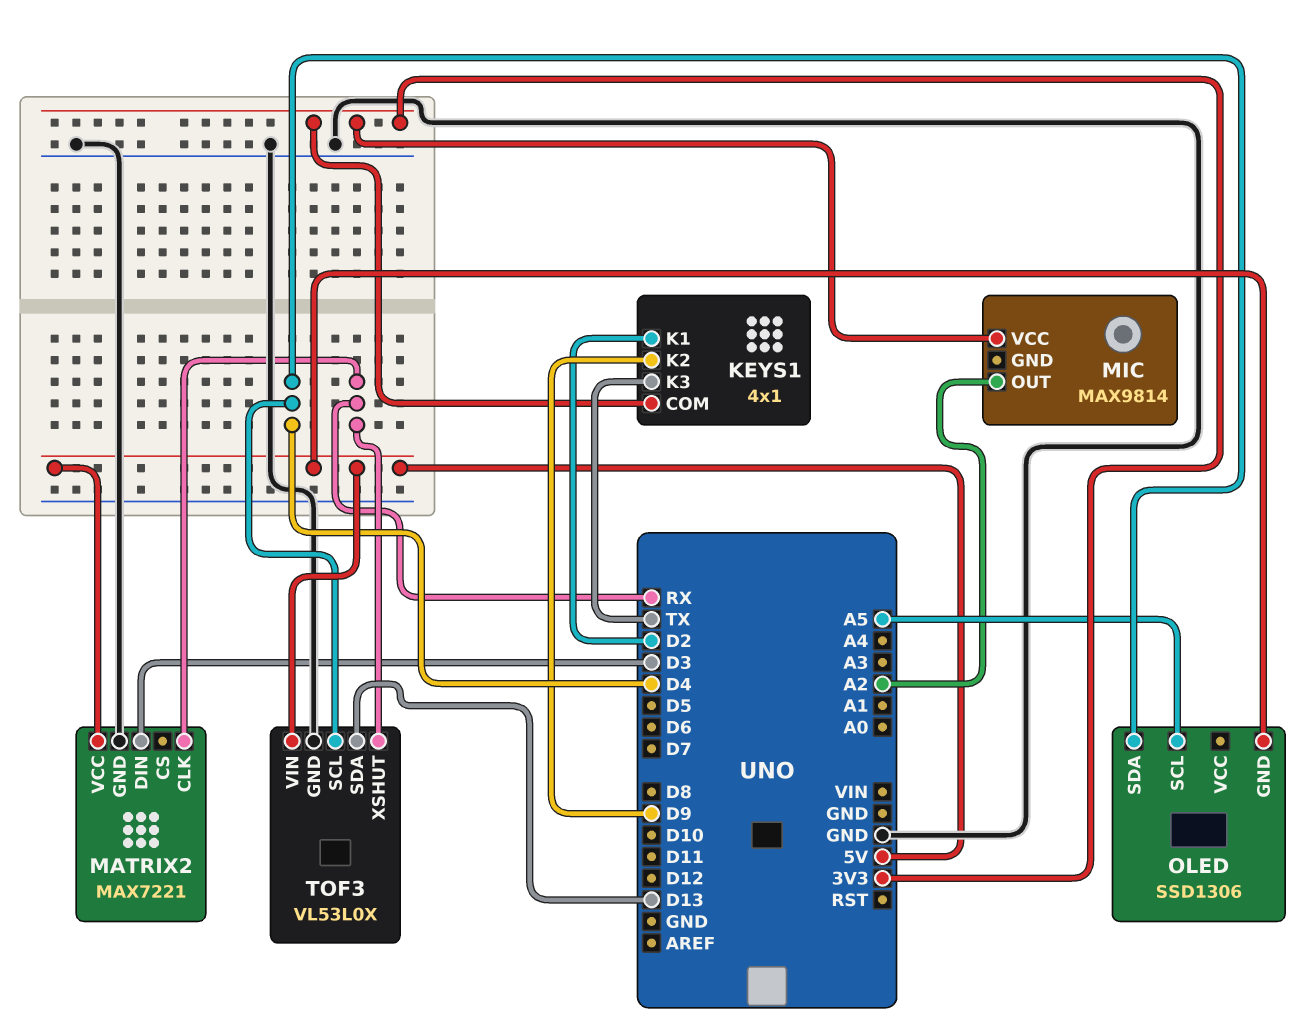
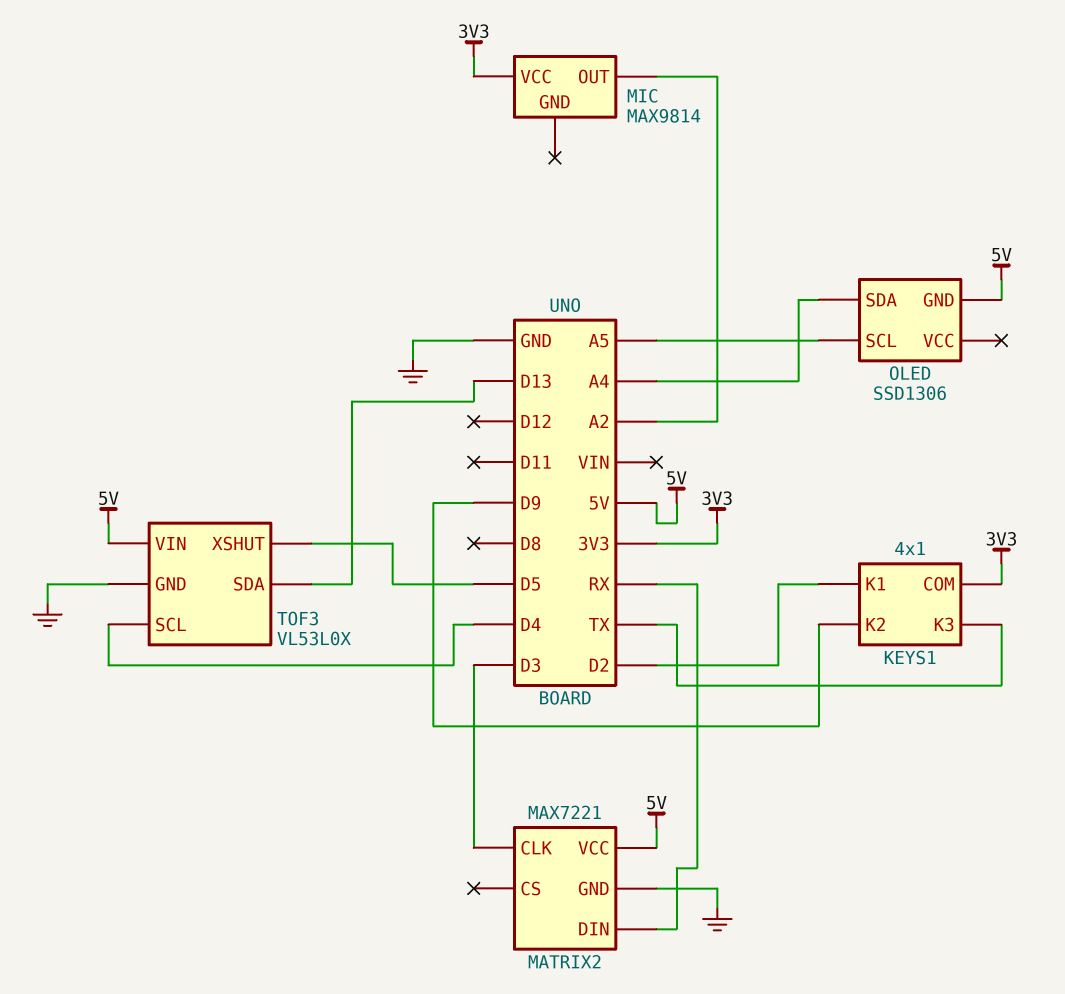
MATRIX2 pin CLK: RX -> D3
MATRIX2 pin DIN: D3 -> RX
OLED pin SDA: D4 -> A4
TOF3 pin XSHUT: RX -> D5

